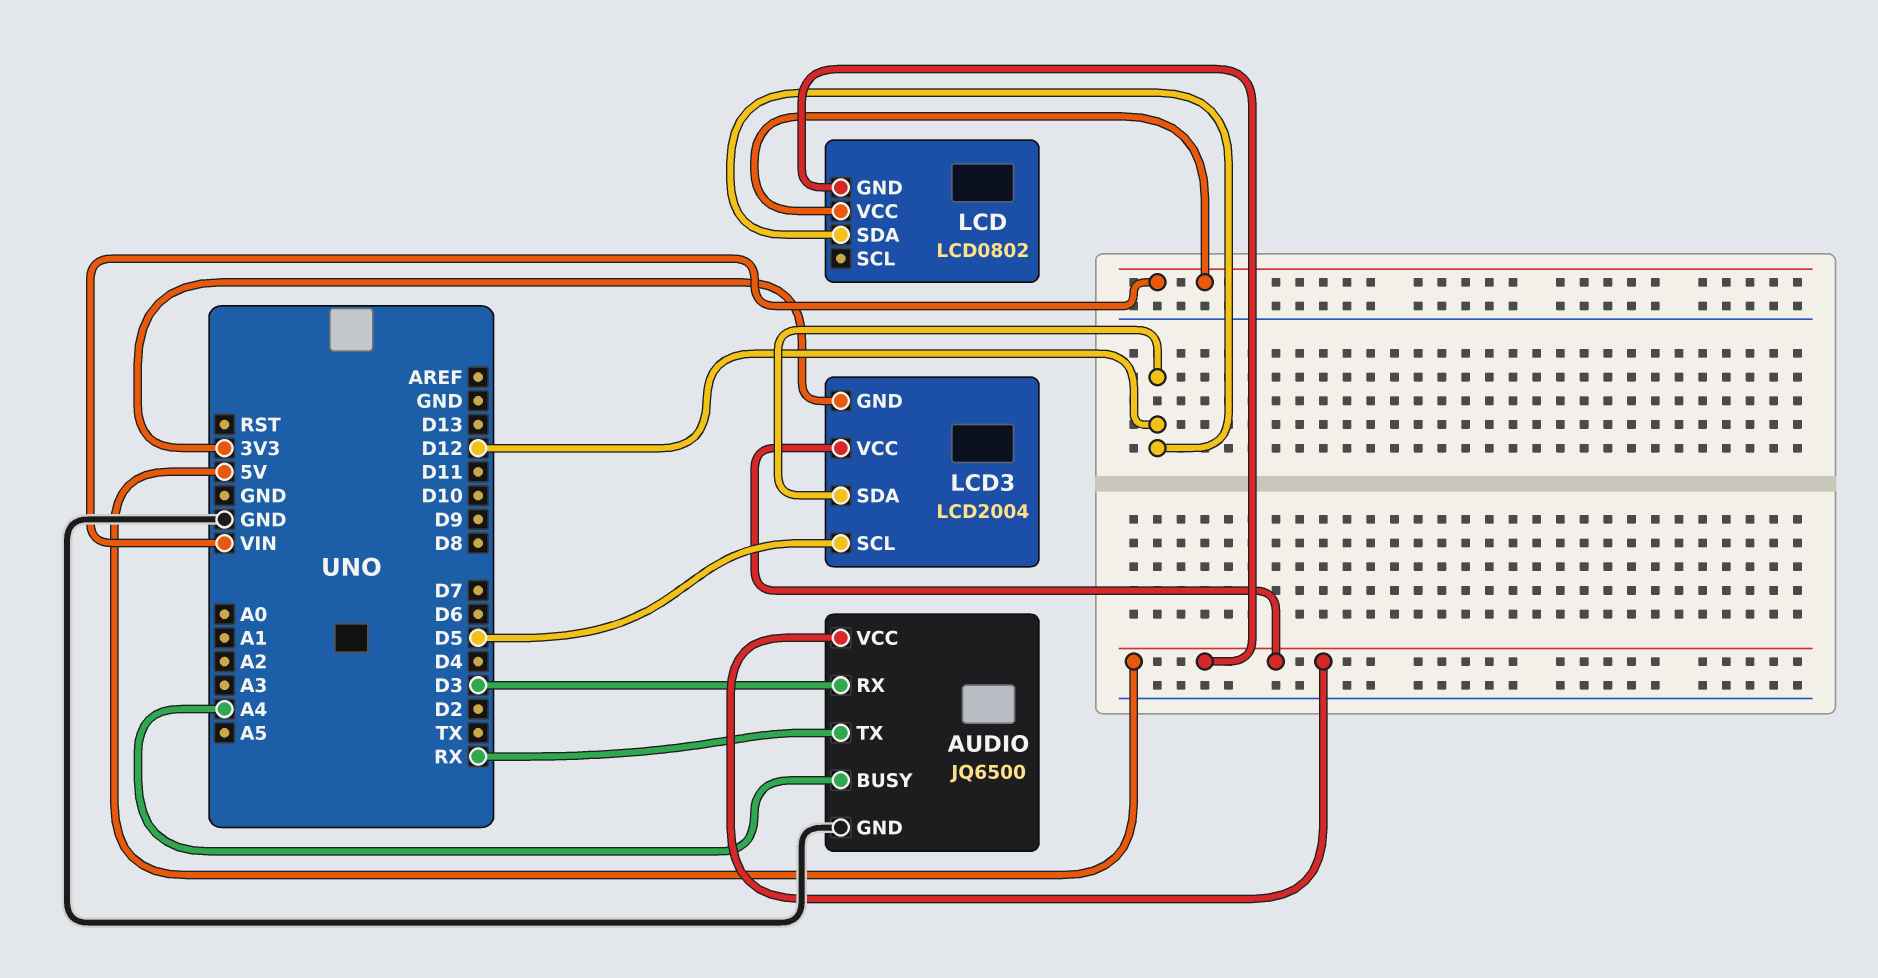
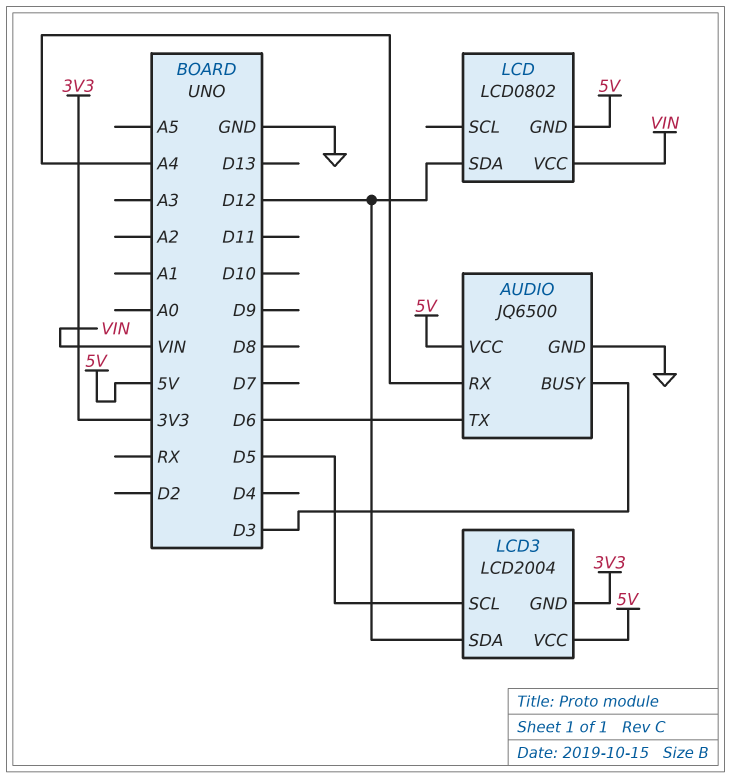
AUDIO pin BUSY: A4 -> D3
AUDIO pin RX: D3 -> A4
AUDIO pin TX: RX -> D6

